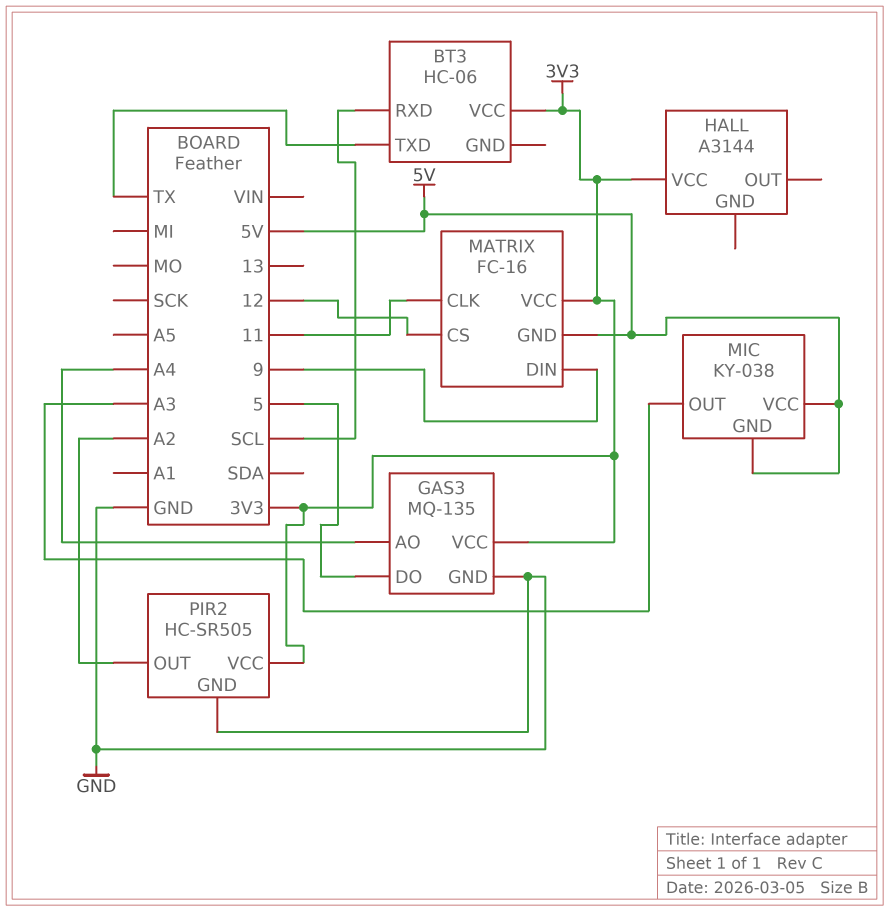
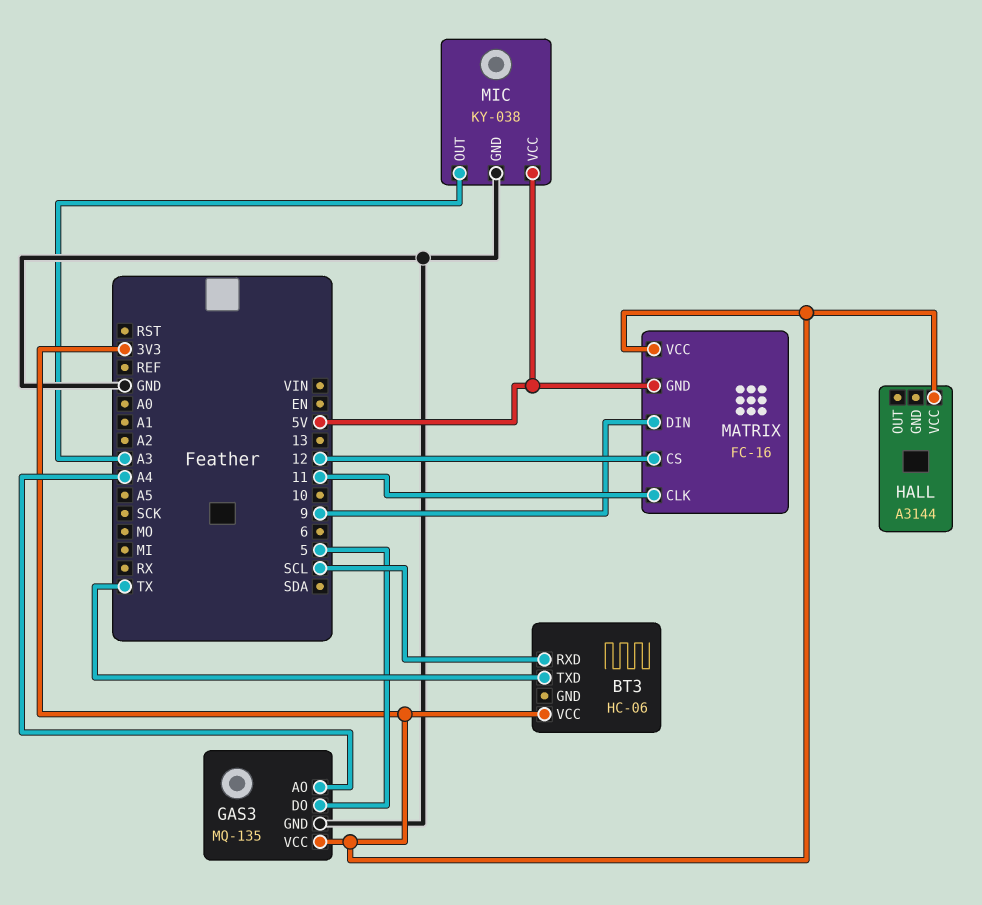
MIC pin GND: 5V -> GND
PIR2: HC-SR505 -> none
PIR2 pin GND: GND -> none
PIR2 pin OUT: A2 -> none
PIR2 pin VCC: 3V3 -> none

